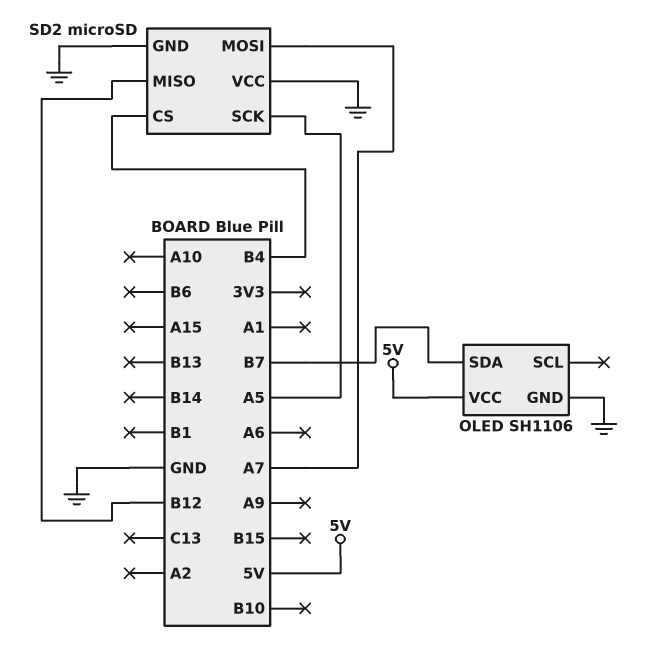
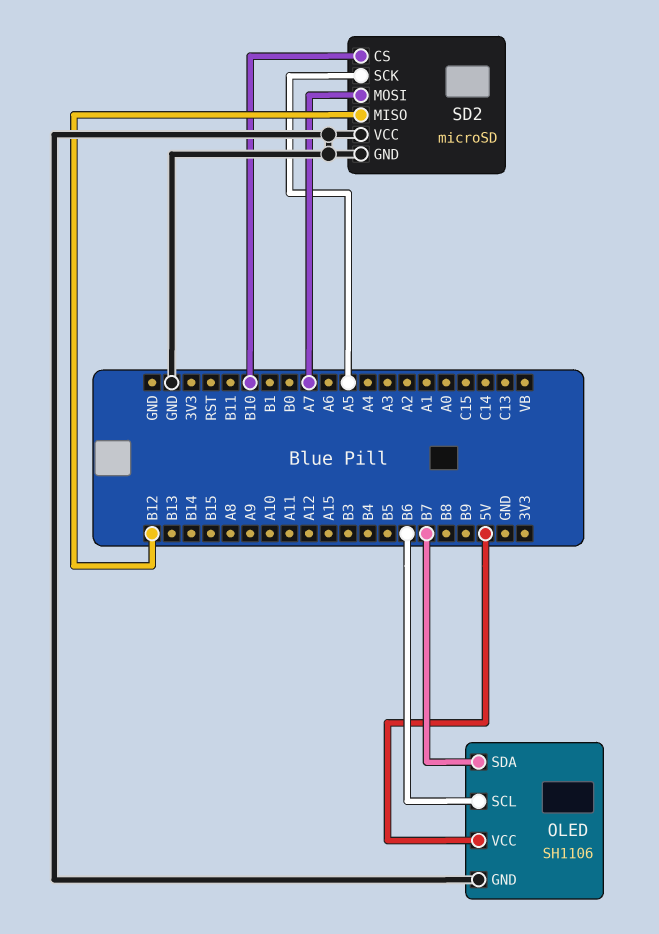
OLED pin SCL: none -> B6
SD2 pin CS: B4 -> B10

